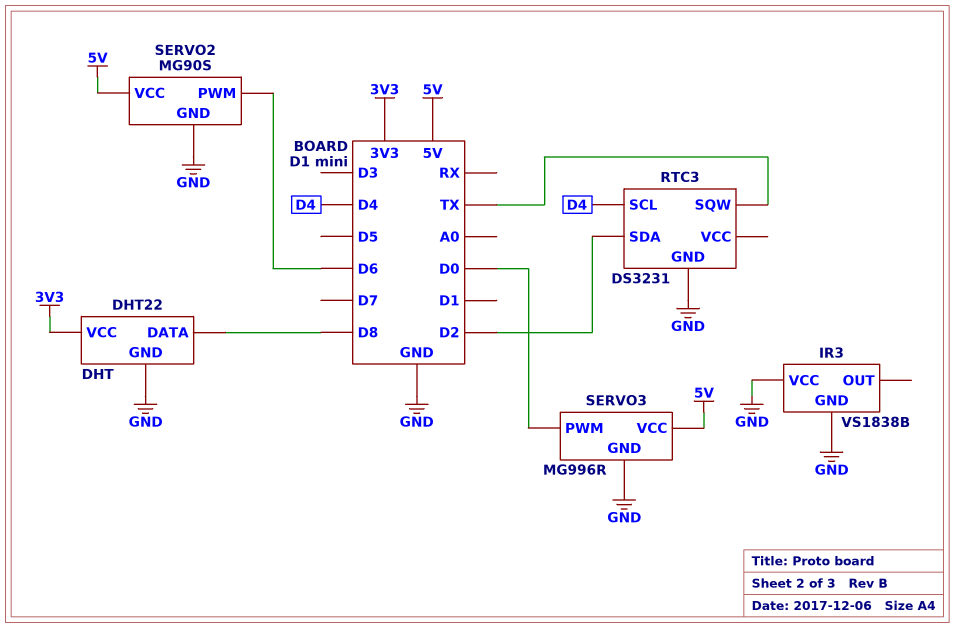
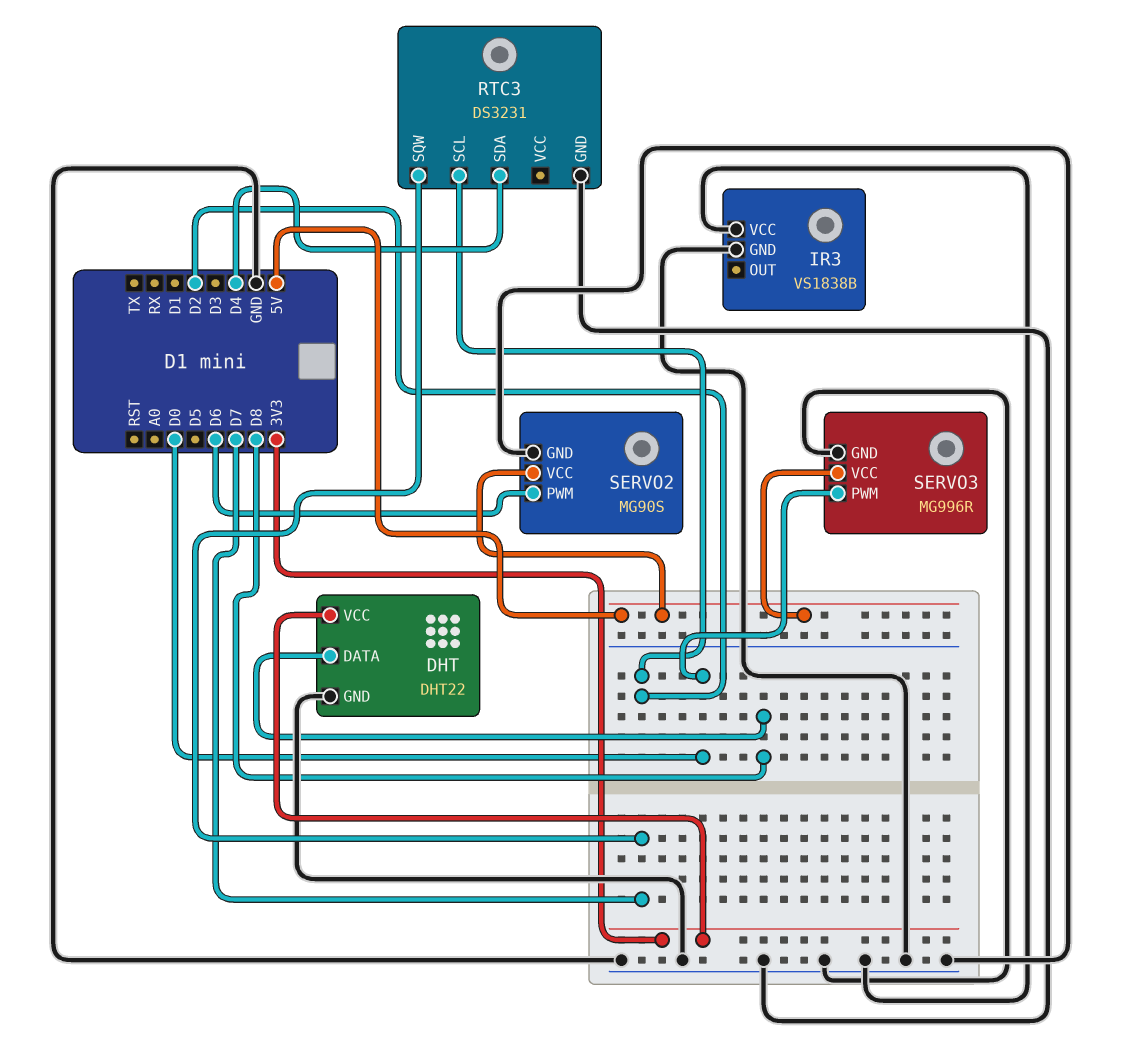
RTC3 pin SCL: D4 -> D2
RTC3 pin SDA: D2 -> D4
RTC3 pin SQW: TX -> D7

